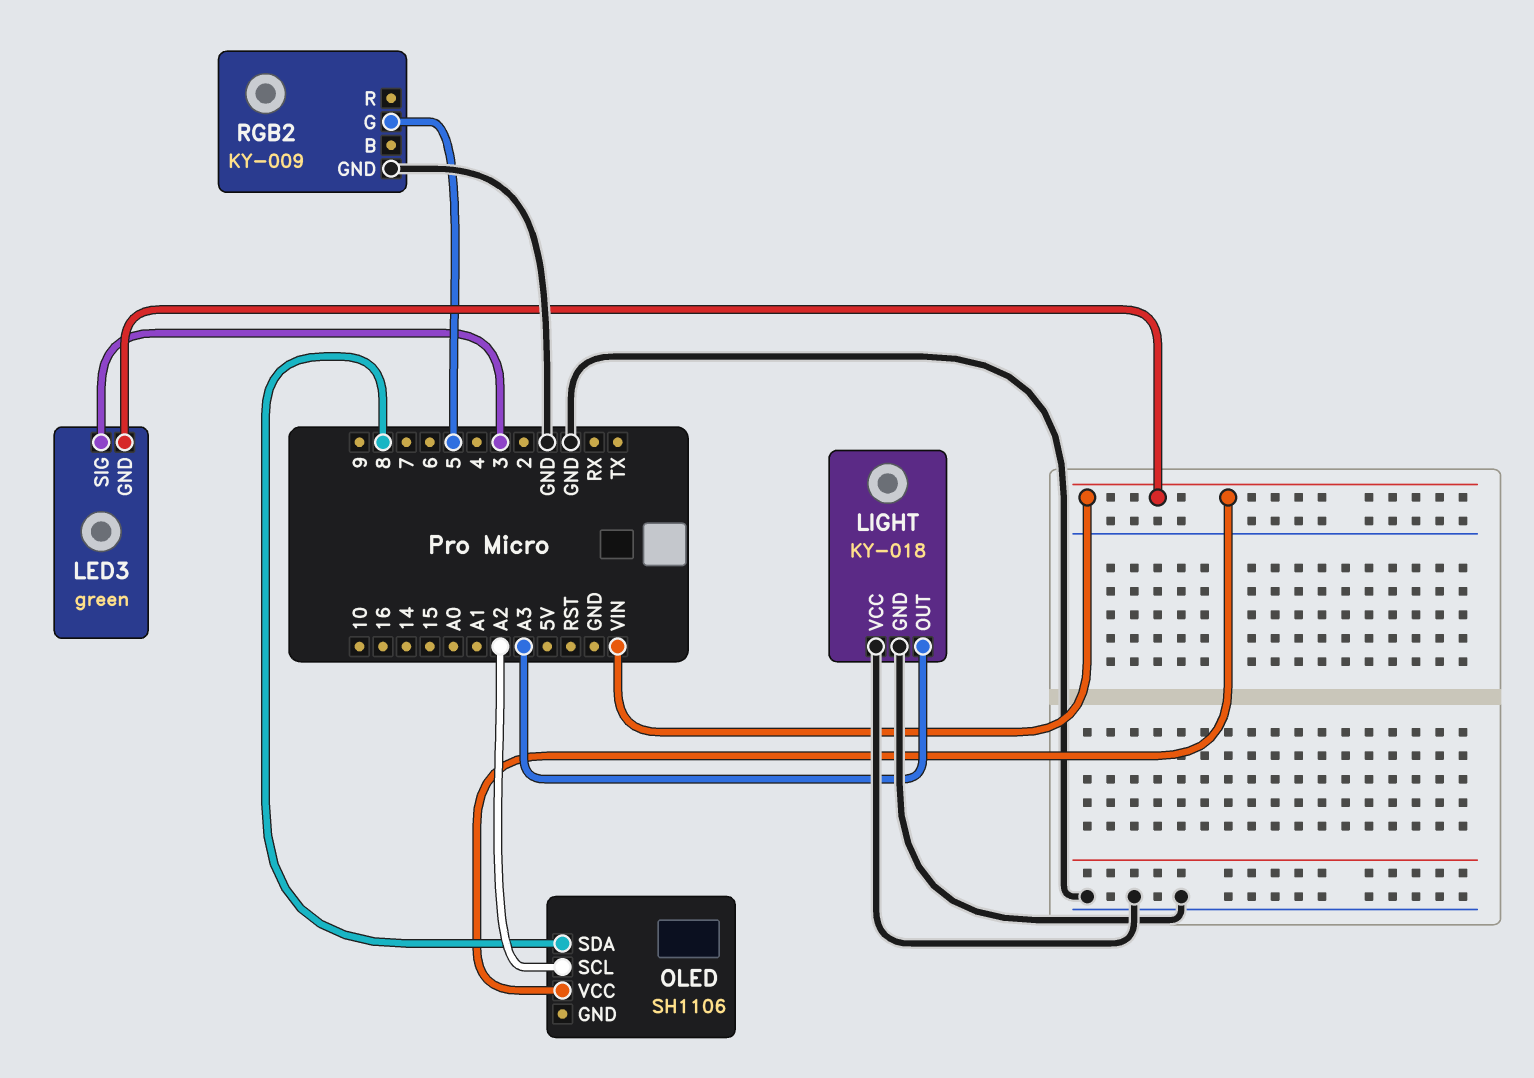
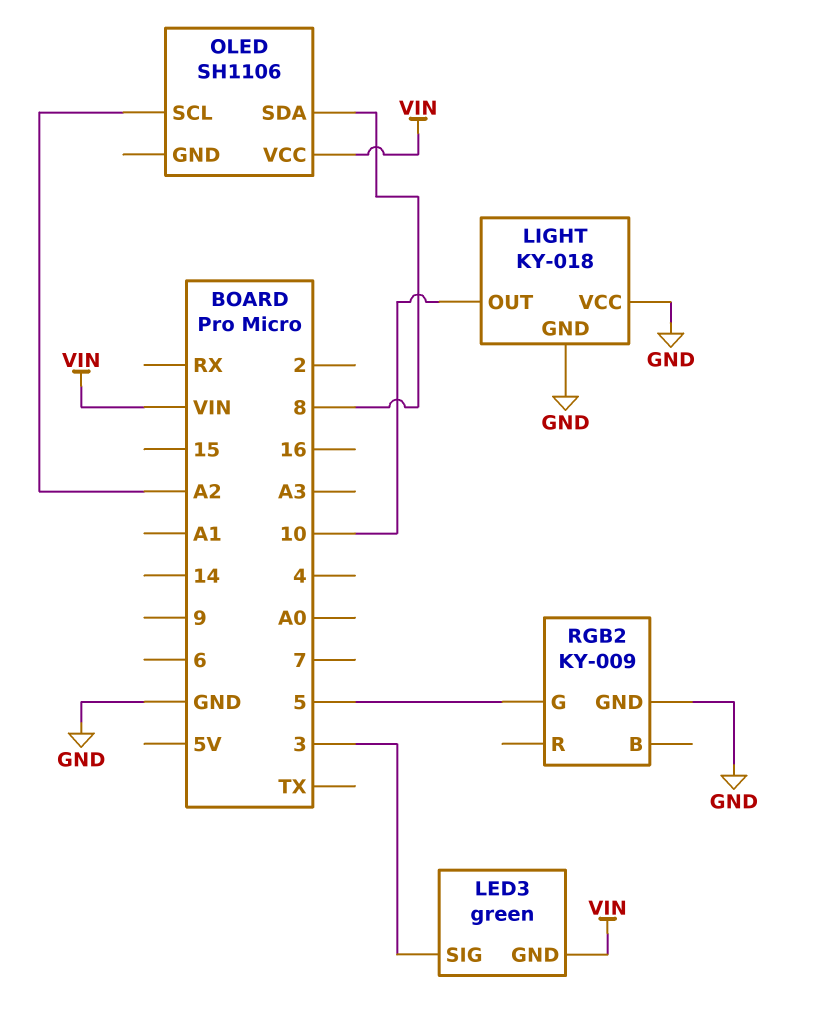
LIGHT pin OUT: A3 -> 10

